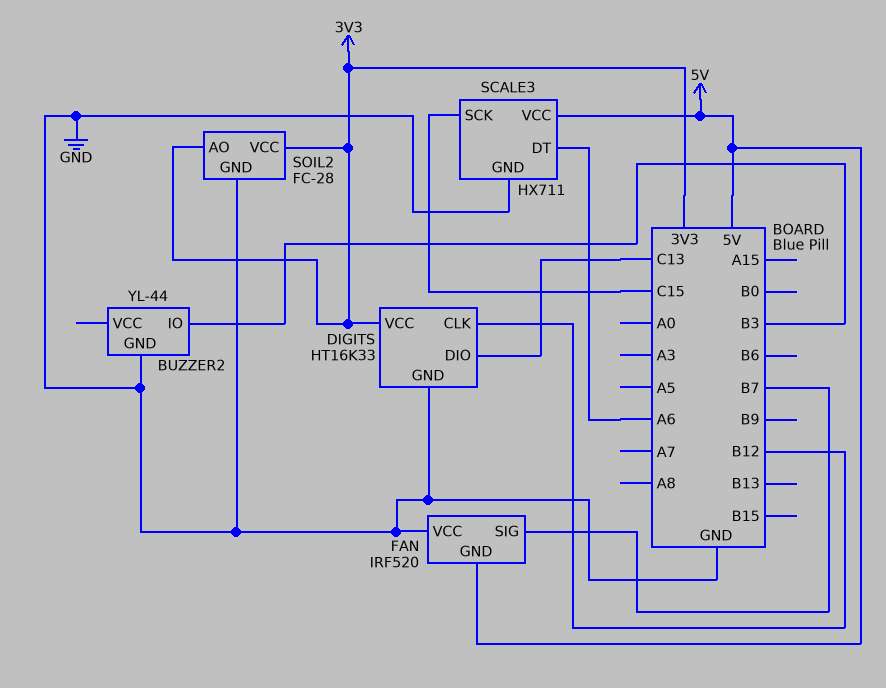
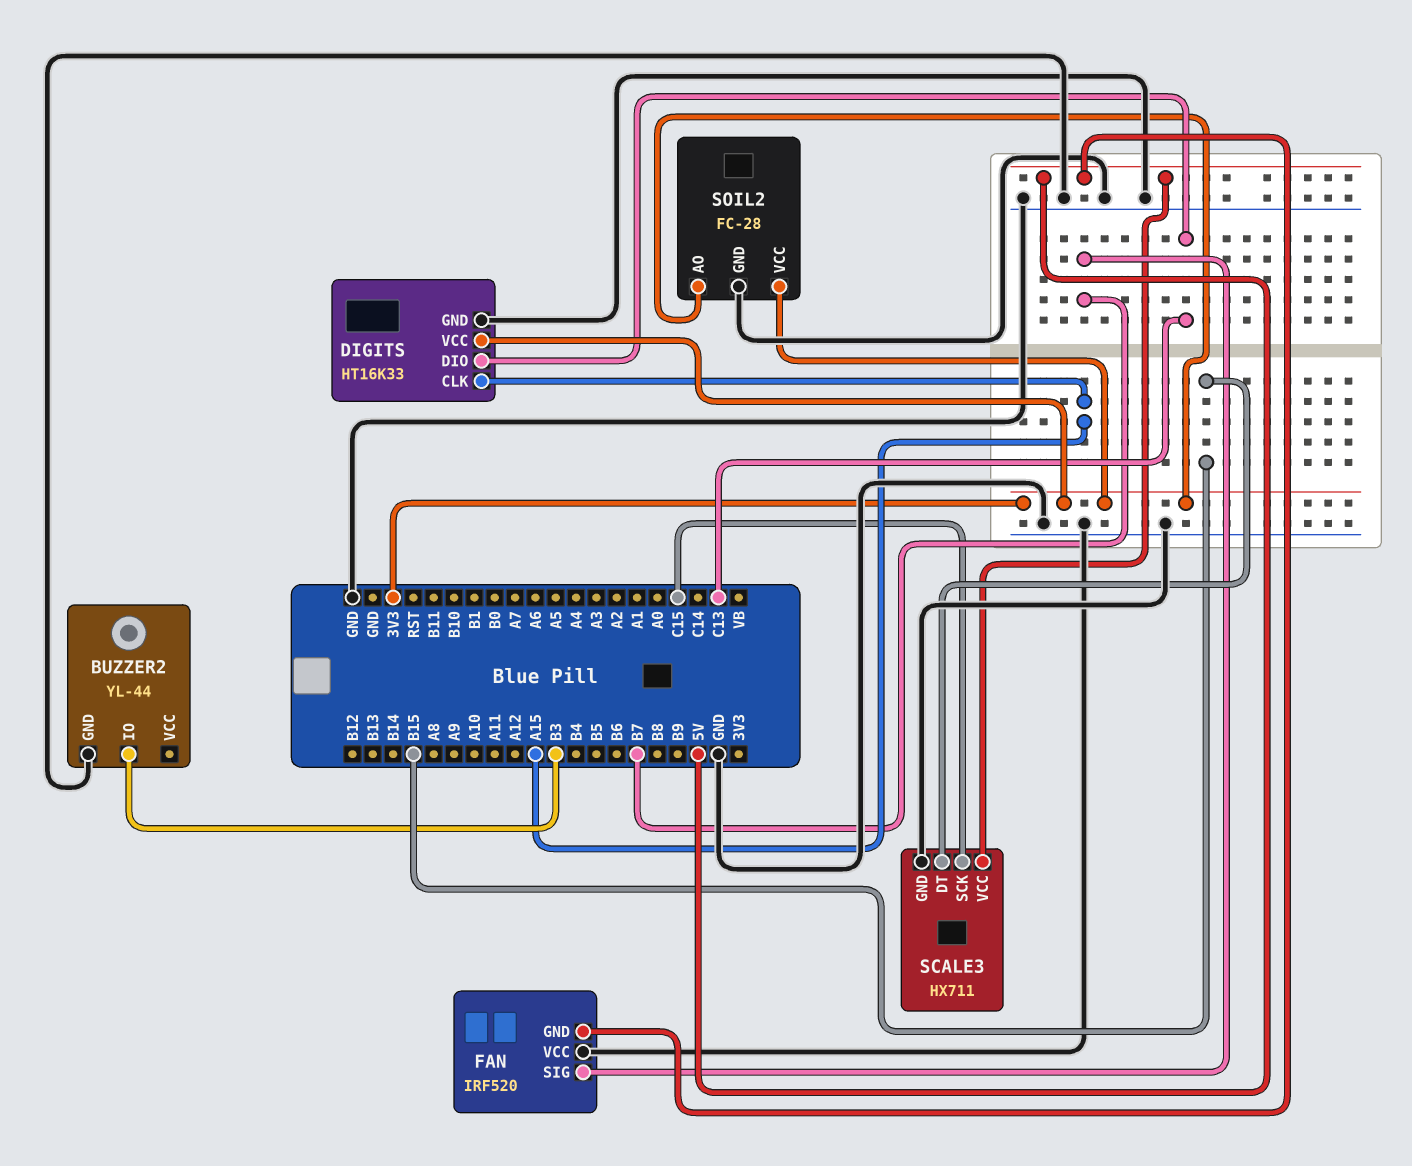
DIGITS pin CLK: B12 -> A15
SCALE3 pin DT: A6 -> B15

